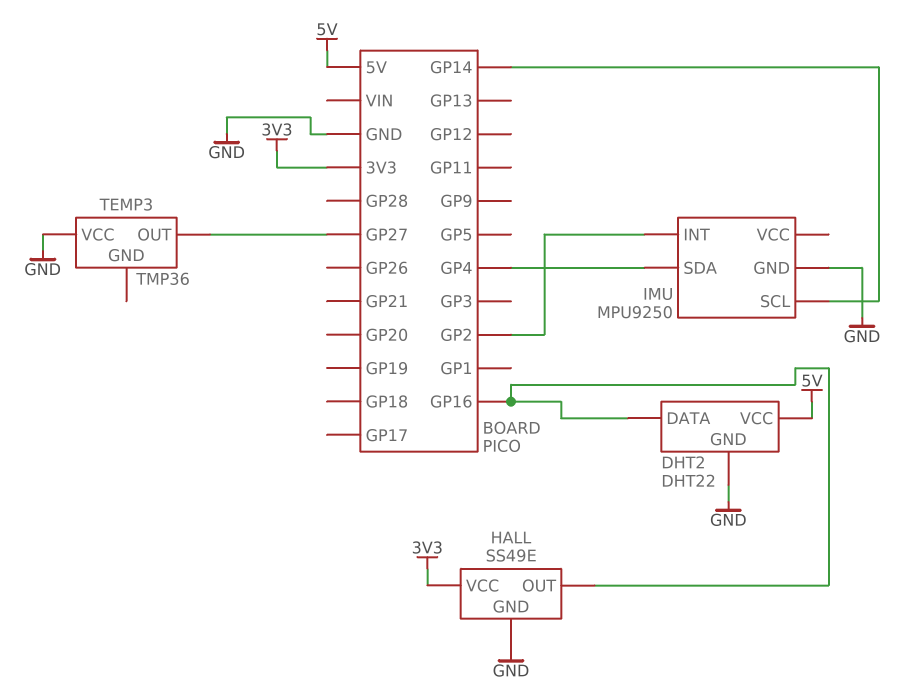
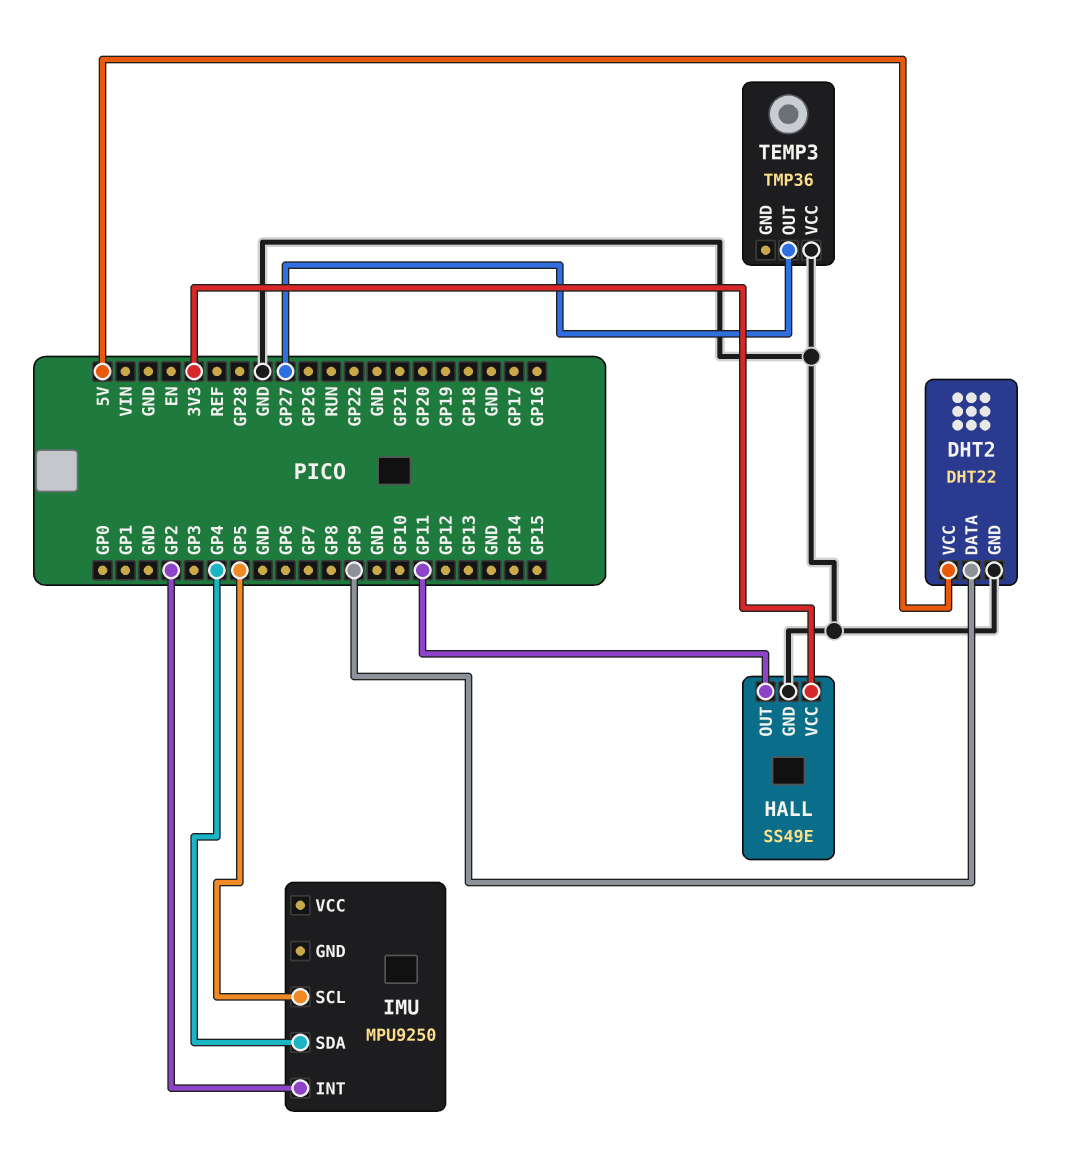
DHT2 pin DATA: GP16 -> GP9
HALL pin OUT: GP16 -> GP11
IMU pin GND: GND -> none
IMU pin SCL: GP14 -> GP5

